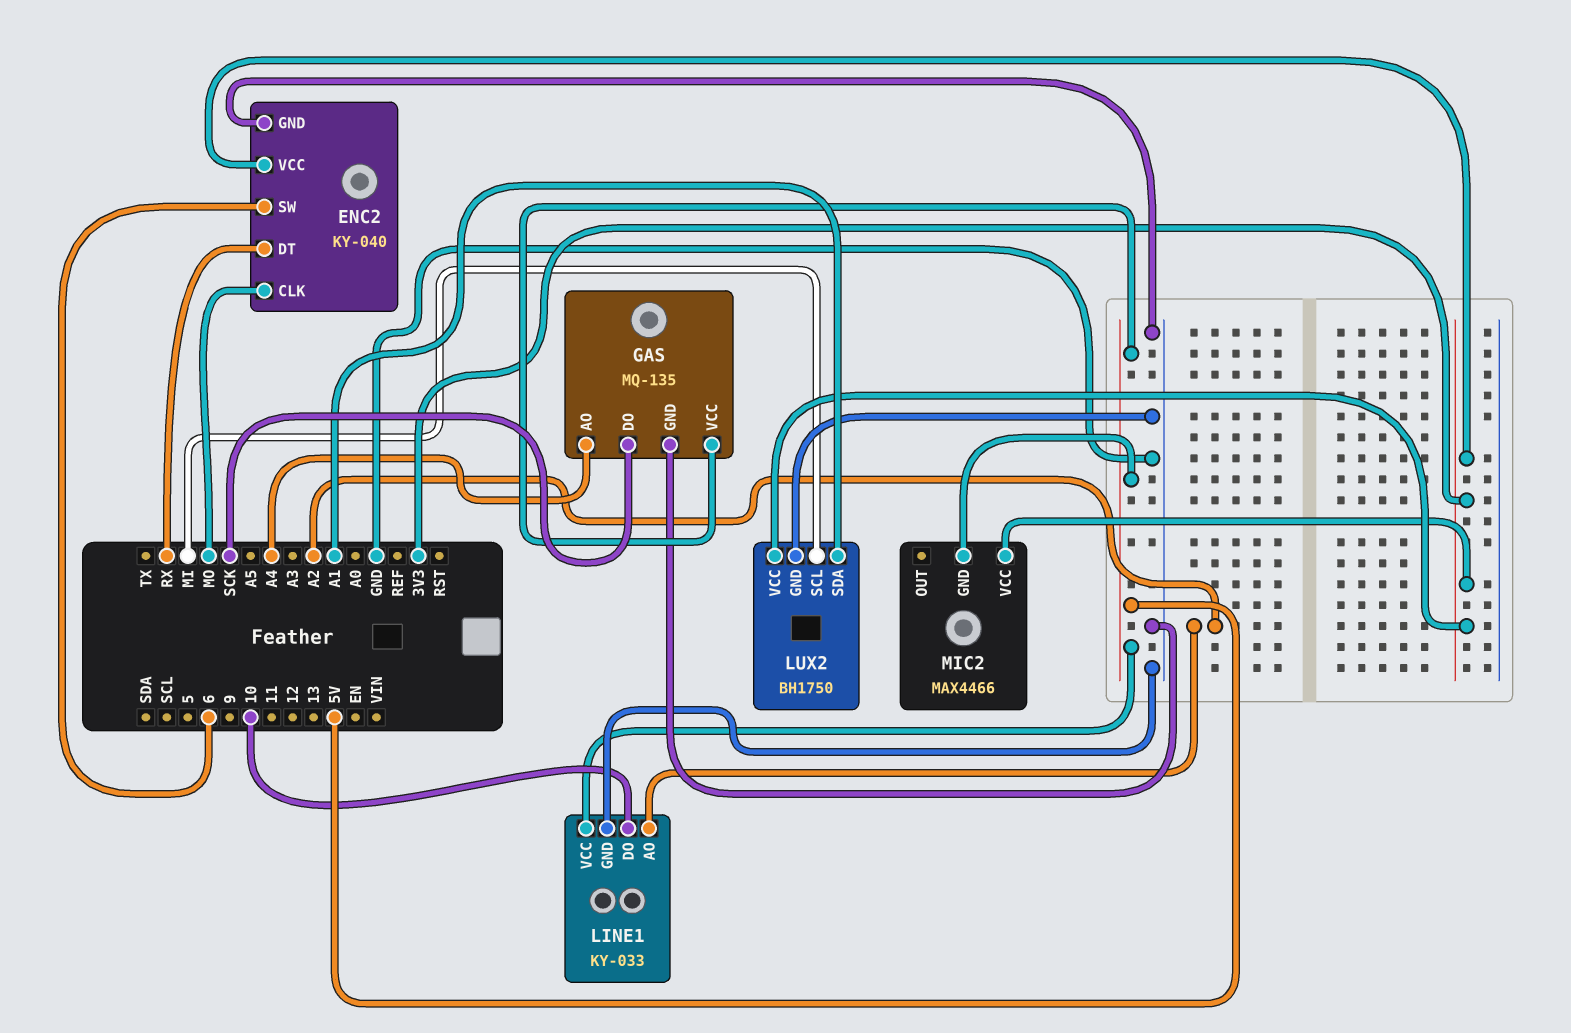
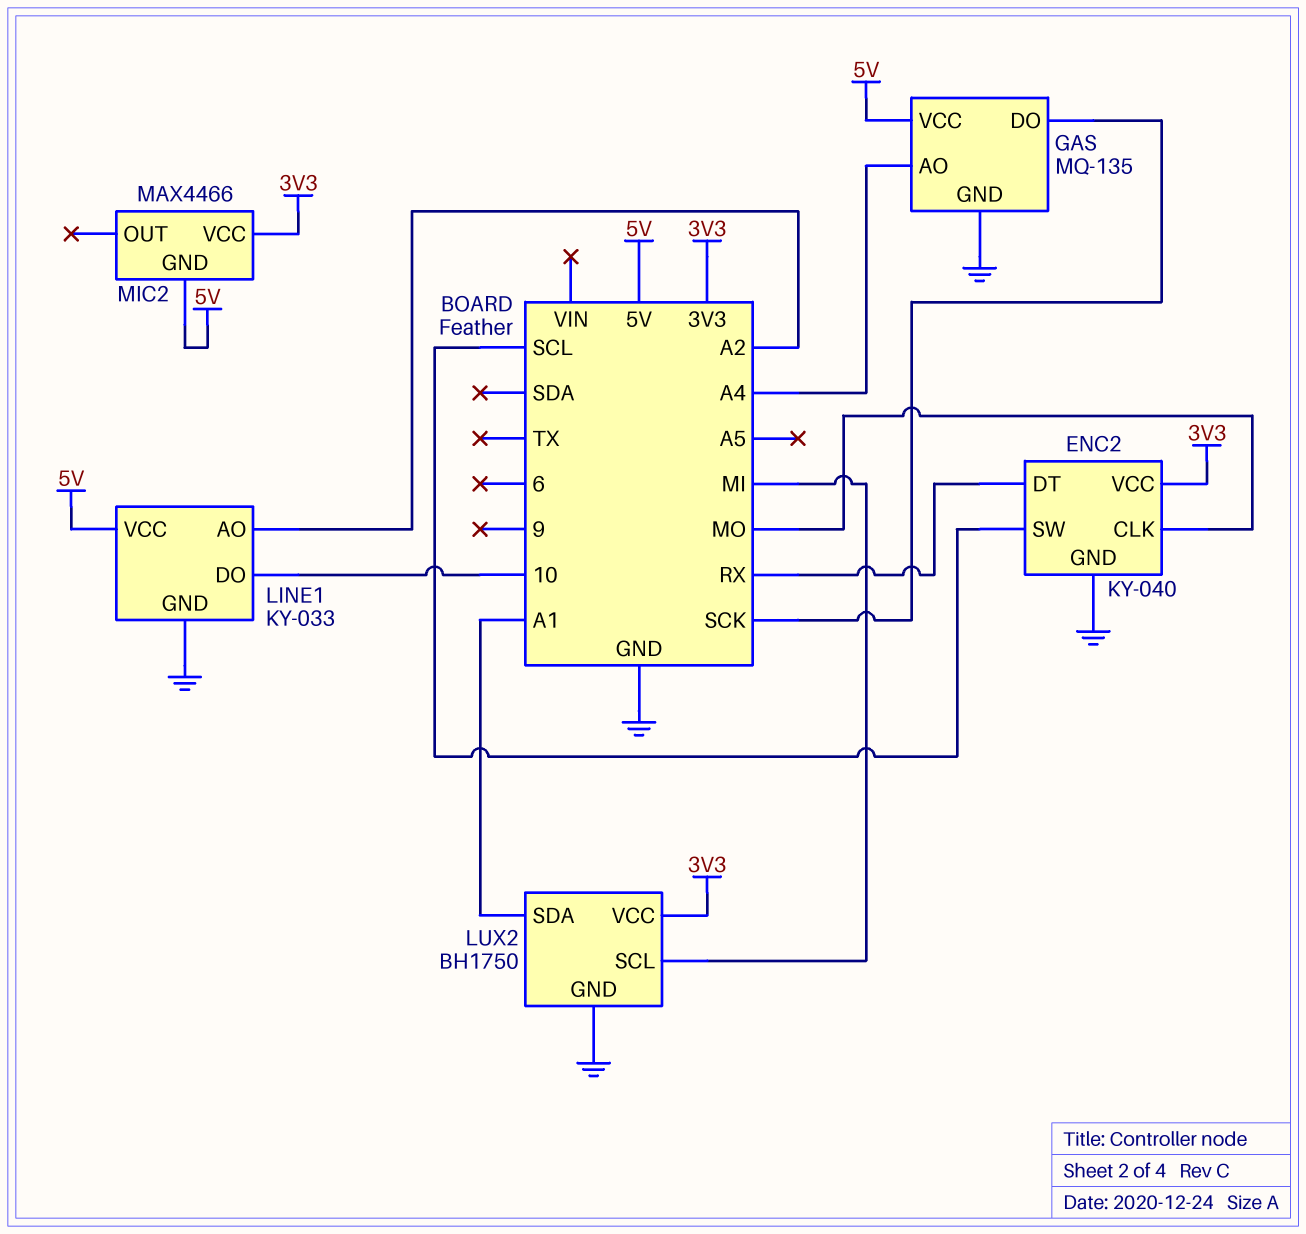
ENC2 pin SW: 6 -> SCL

